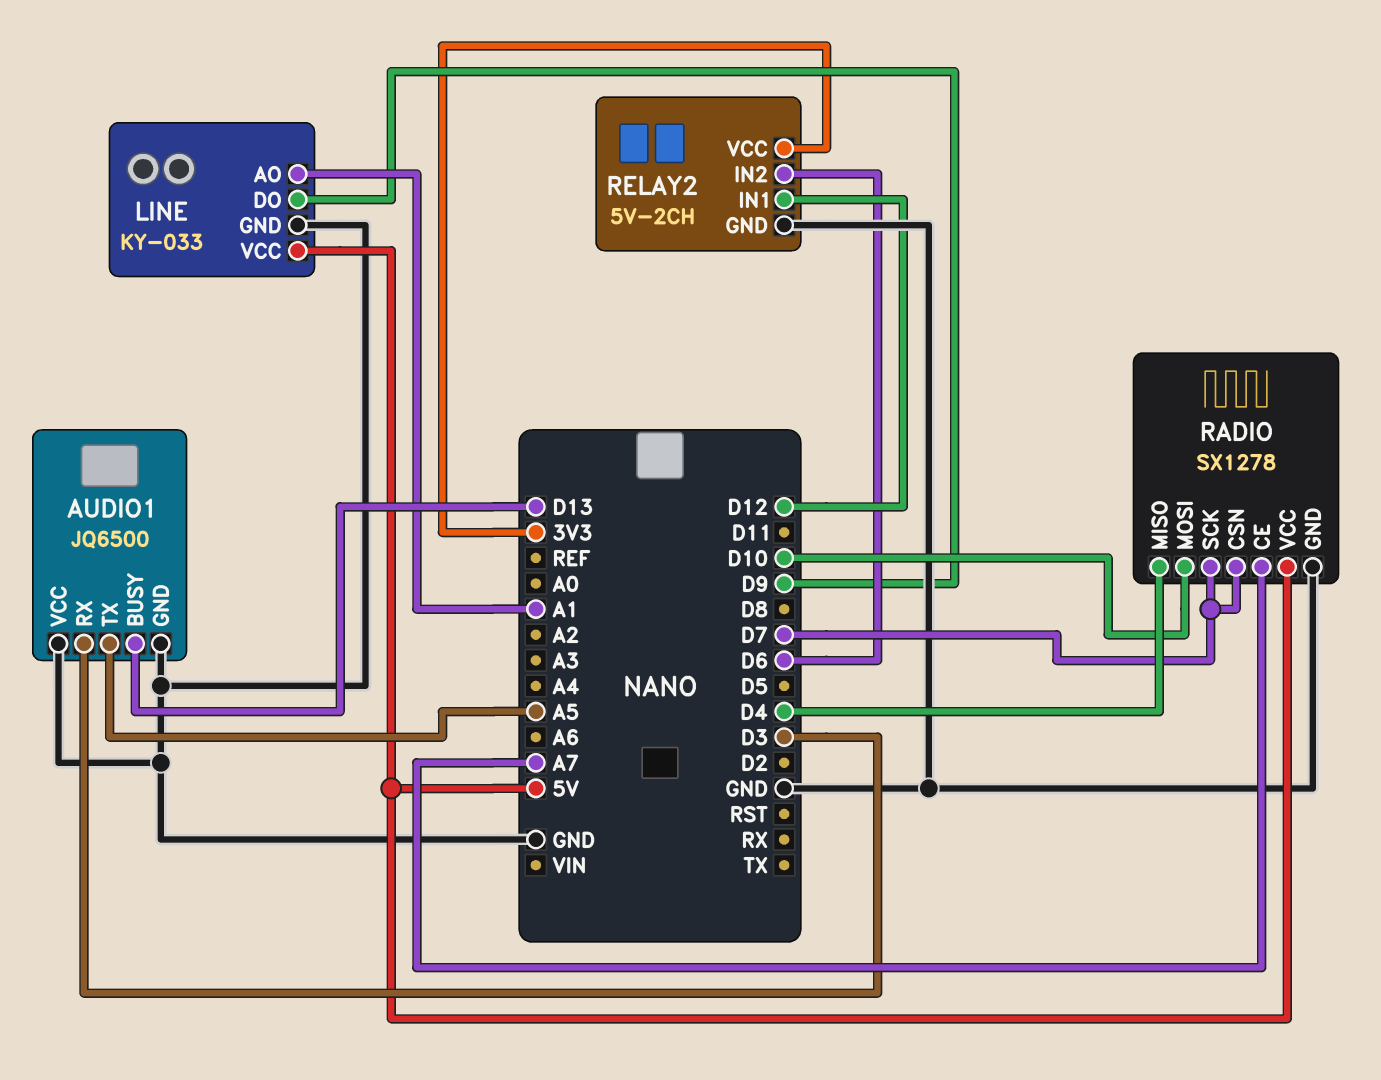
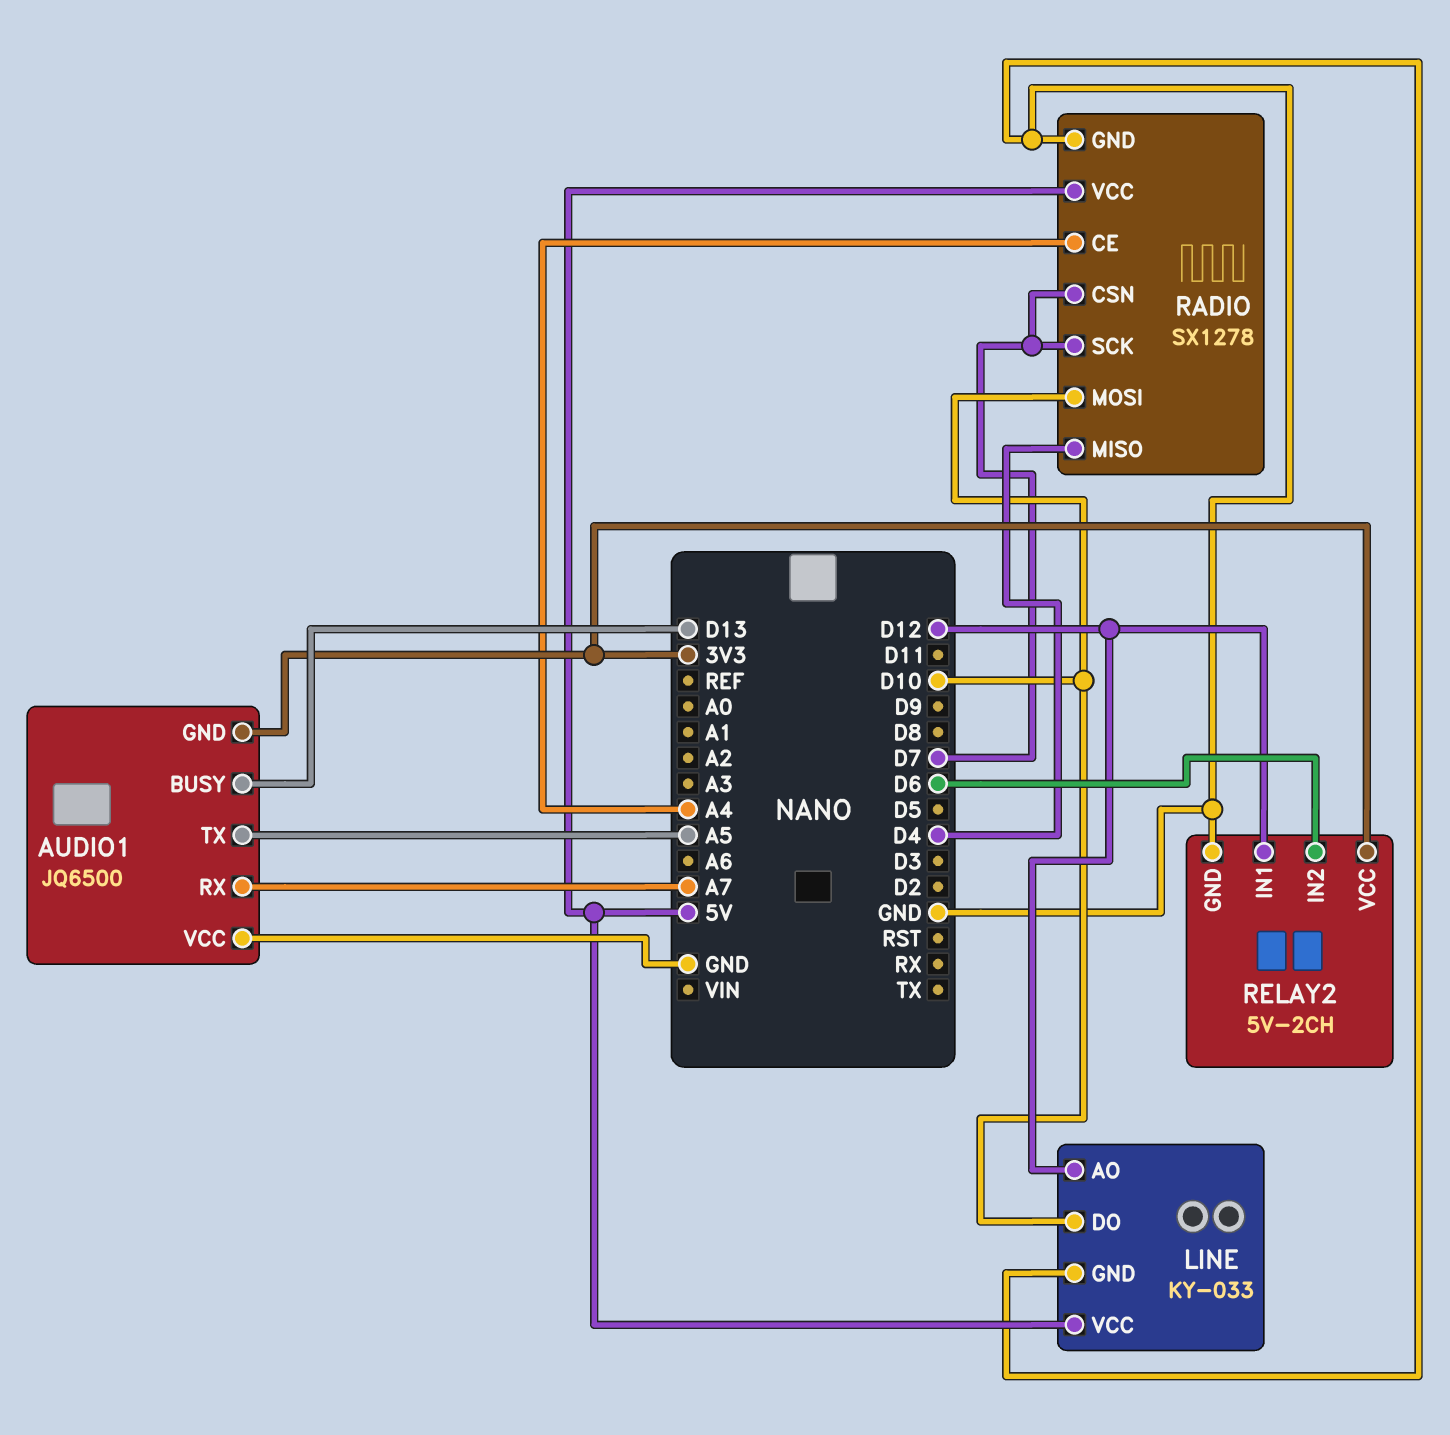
AUDIO1 pin GND: GND -> 3V3
AUDIO1 pin RX: D3 -> A7
LINE pin AO: A1 -> D12
LINE pin DO: D9 -> D10
RADIO pin CE: A7 -> A4

